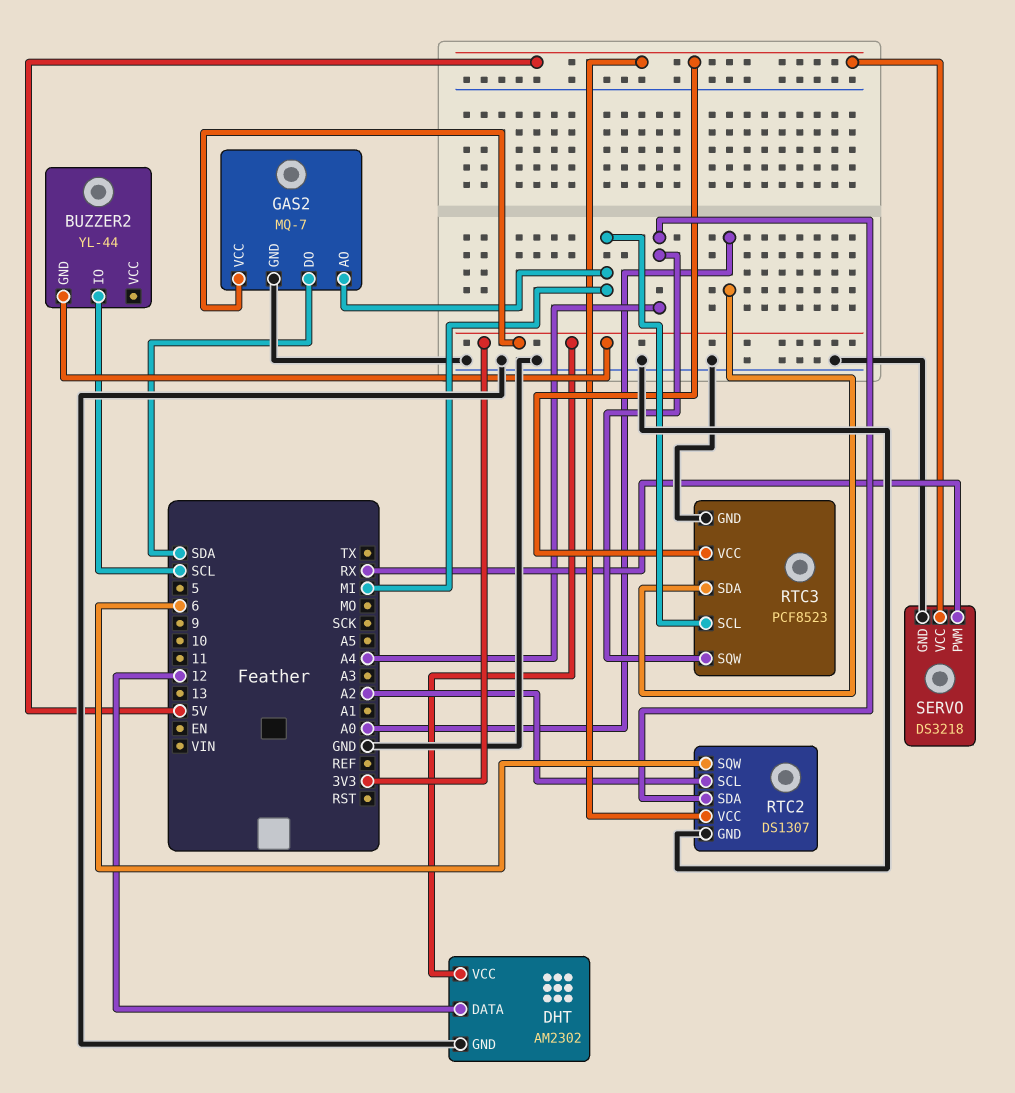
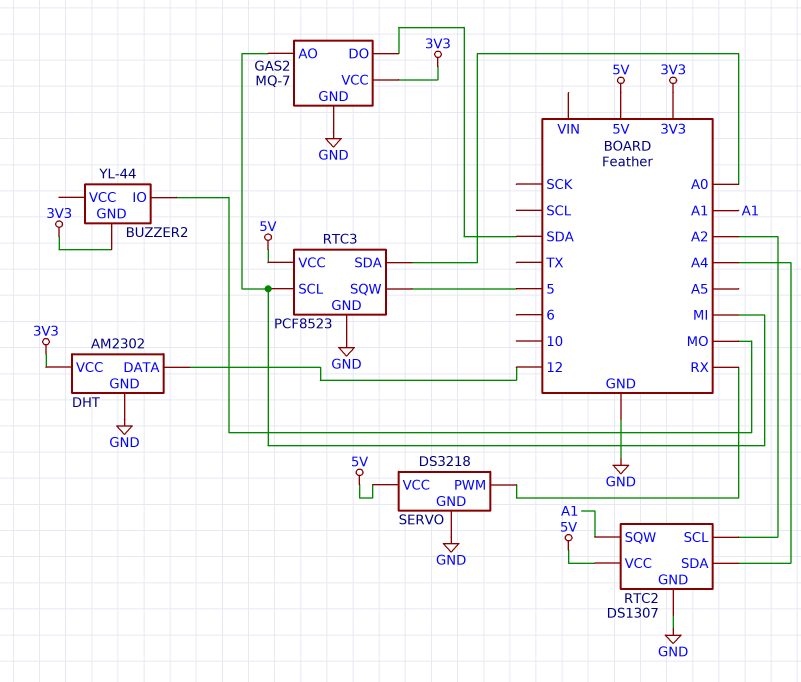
BUZZER2 pin IO: SCL -> MO
RTC2 pin SQW: 6 -> A1
RTC3 pin SQW: A4 -> 5

